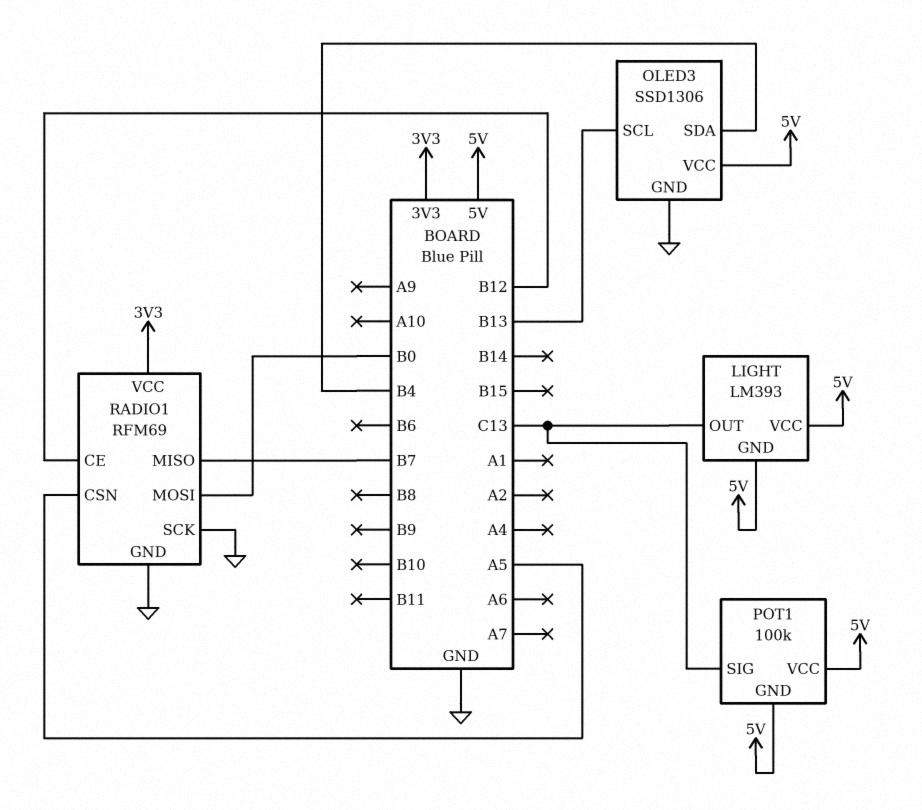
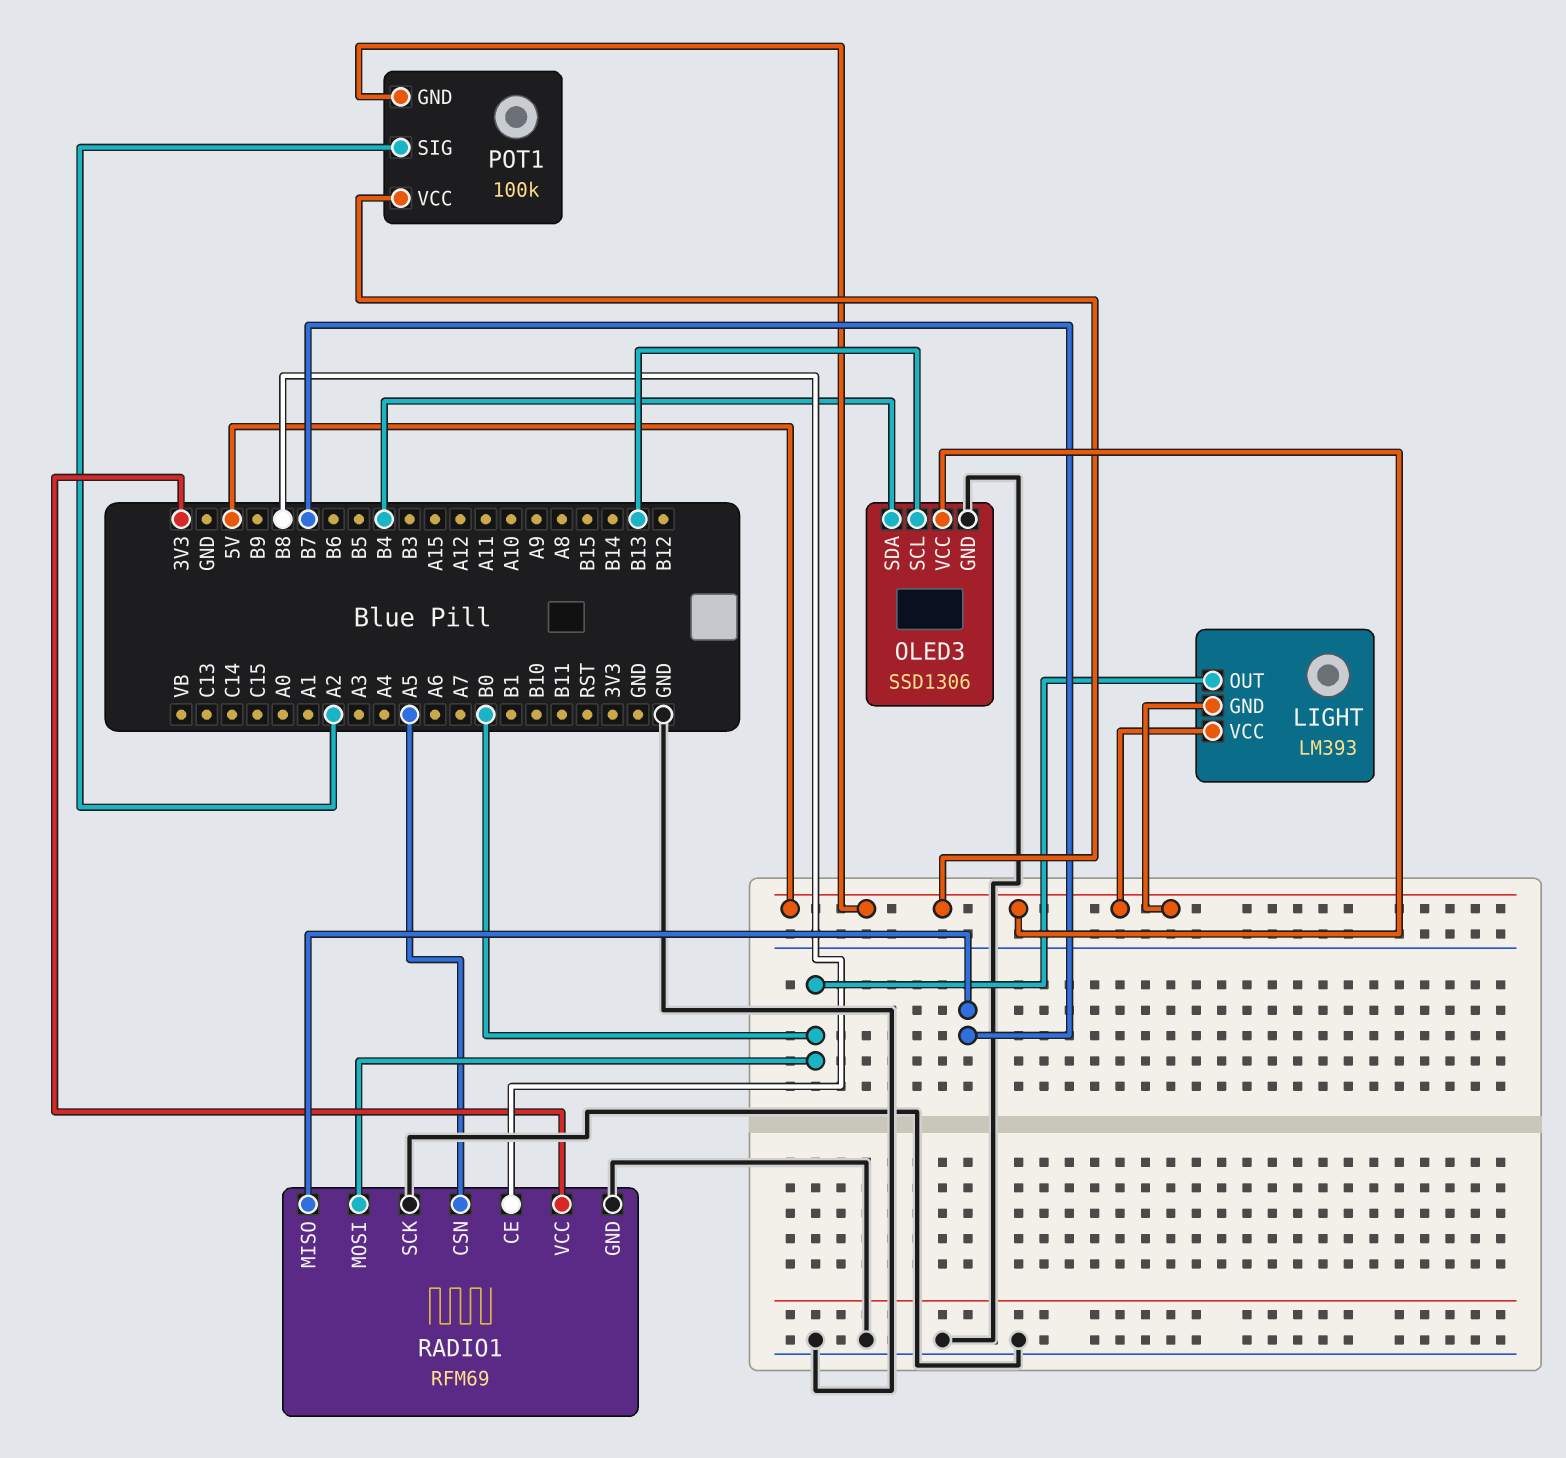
LIGHT pin OUT: C13 -> B0
POT1 pin SIG: C13 -> A2
RADIO1 pin CE: B12 -> B8

